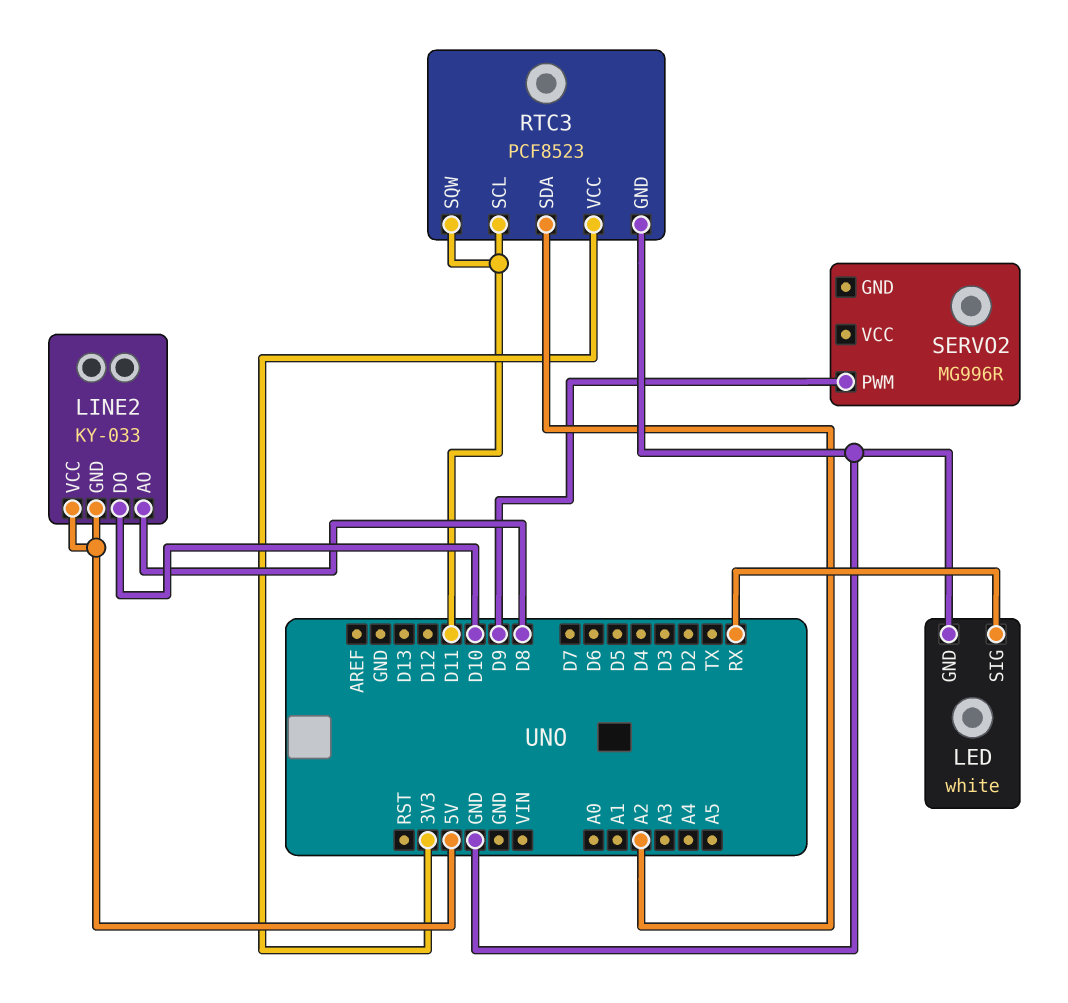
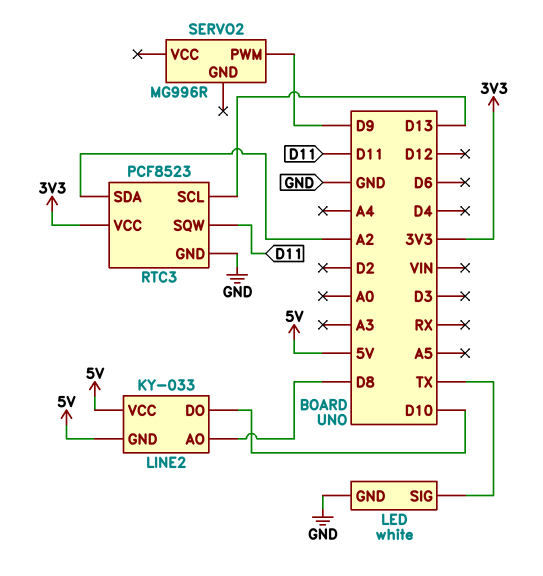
LED pin SIG: RX -> TX
RTC3 pin SCL: D11 -> D13

